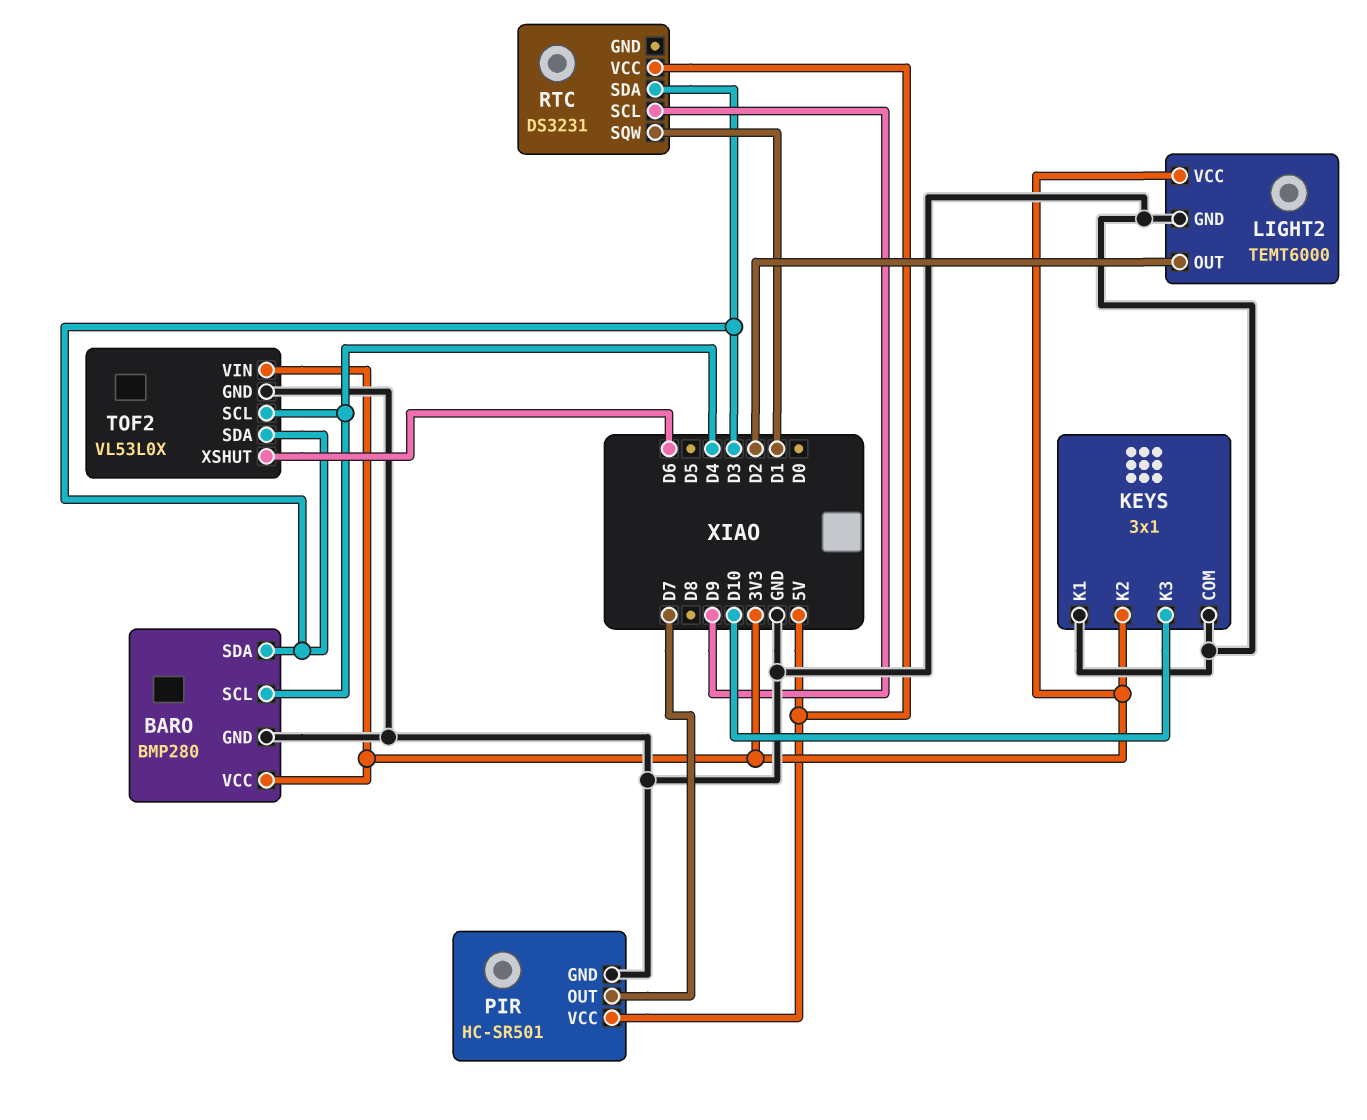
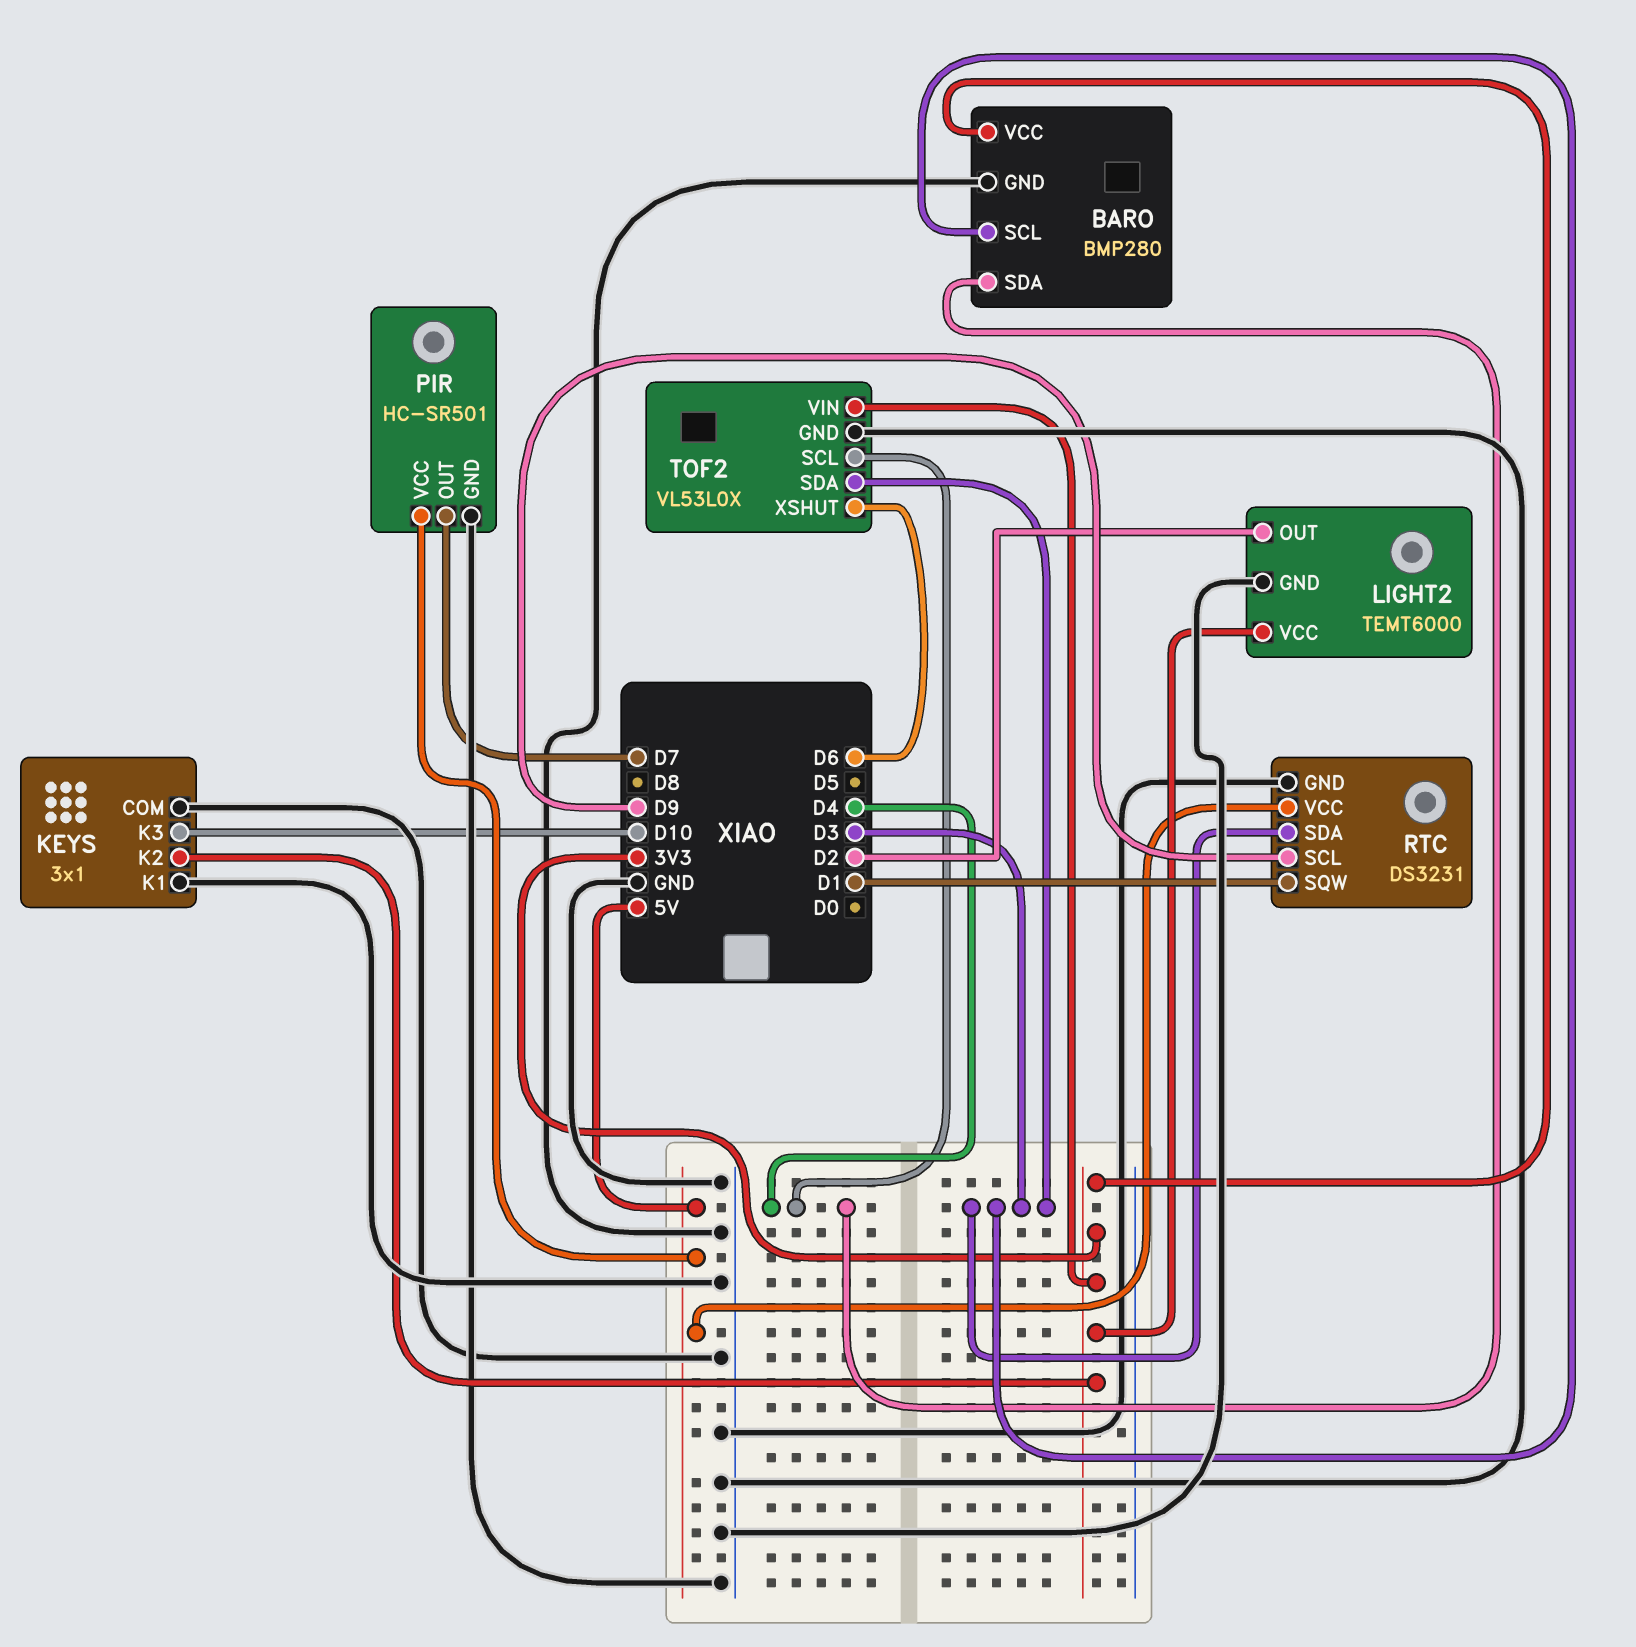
BARO pin SCL: D4 -> D3
BARO pin SDA: D3 -> D4
RTC pin GND: none -> GND

